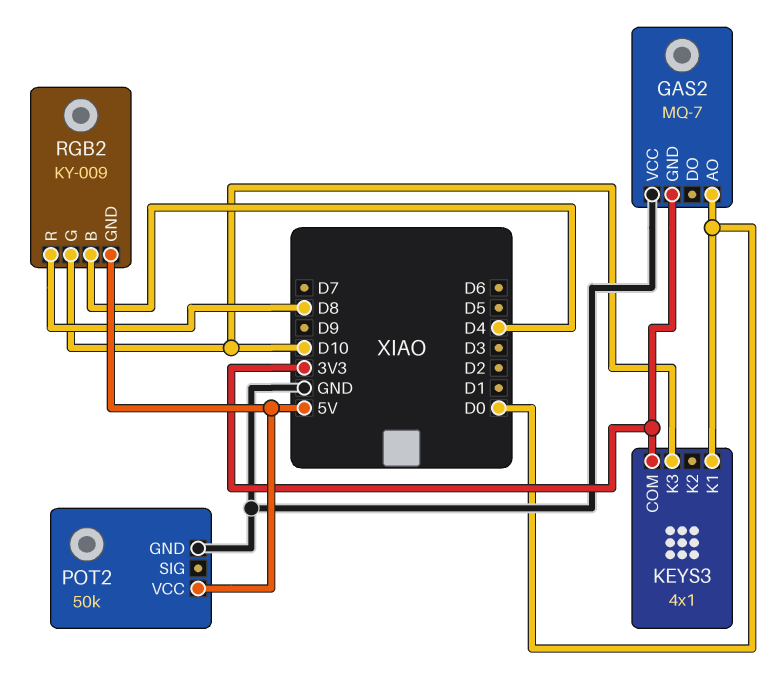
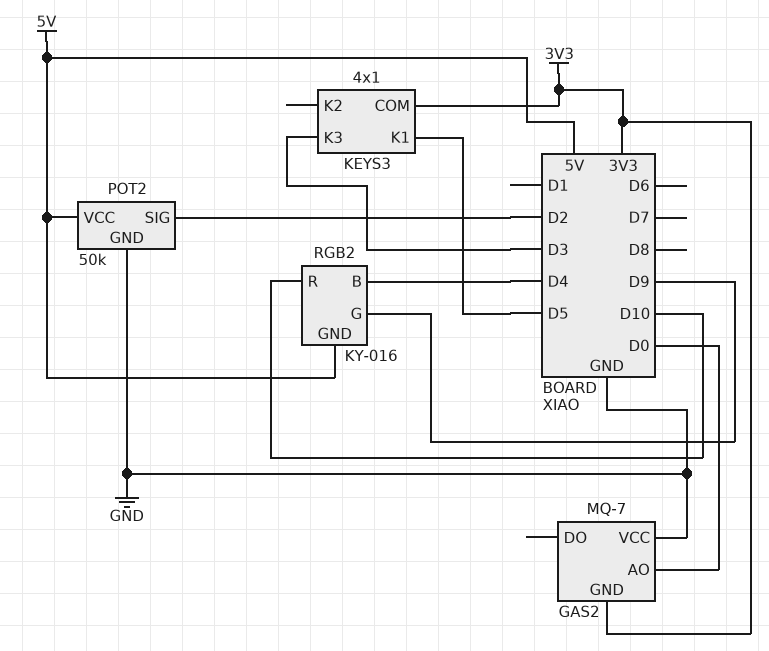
KEYS3 pin K1: D0 -> D5
KEYS3 pin K3: D10 -> D3
POT2 pin SIG: none -> D2
RGB2: KY-009 -> KY-016
RGB2 pin G: D10 -> D9
RGB2 pin R: D8 -> D10

